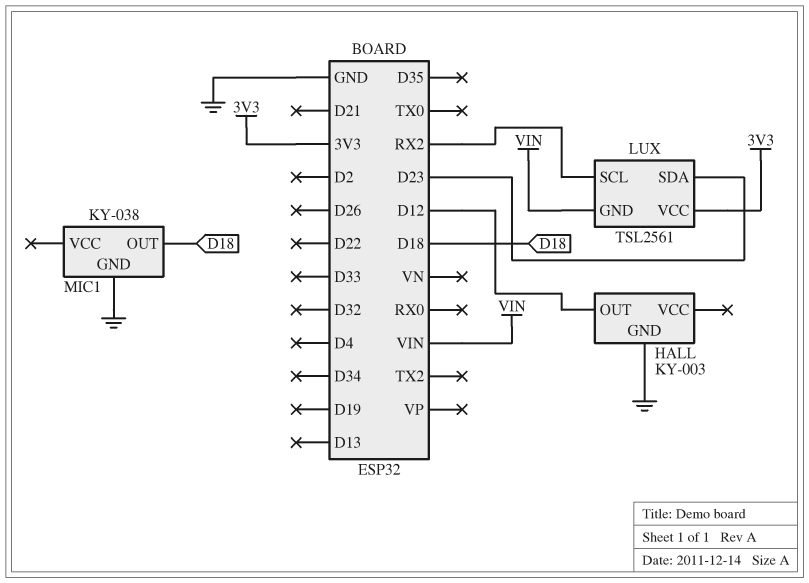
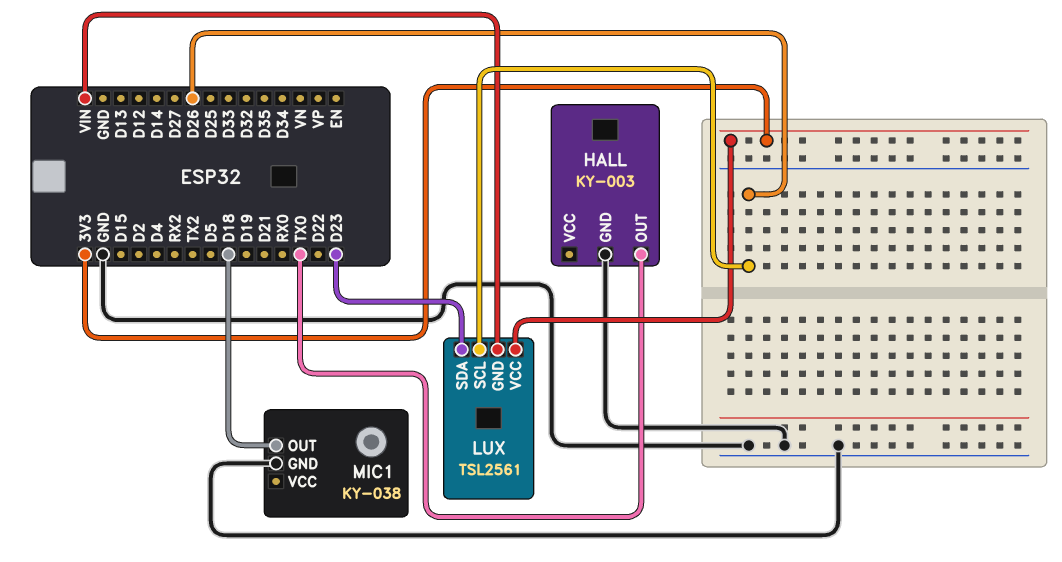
HALL pin OUT: D12 -> TX0
LUX pin SCL: RX2 -> D26

